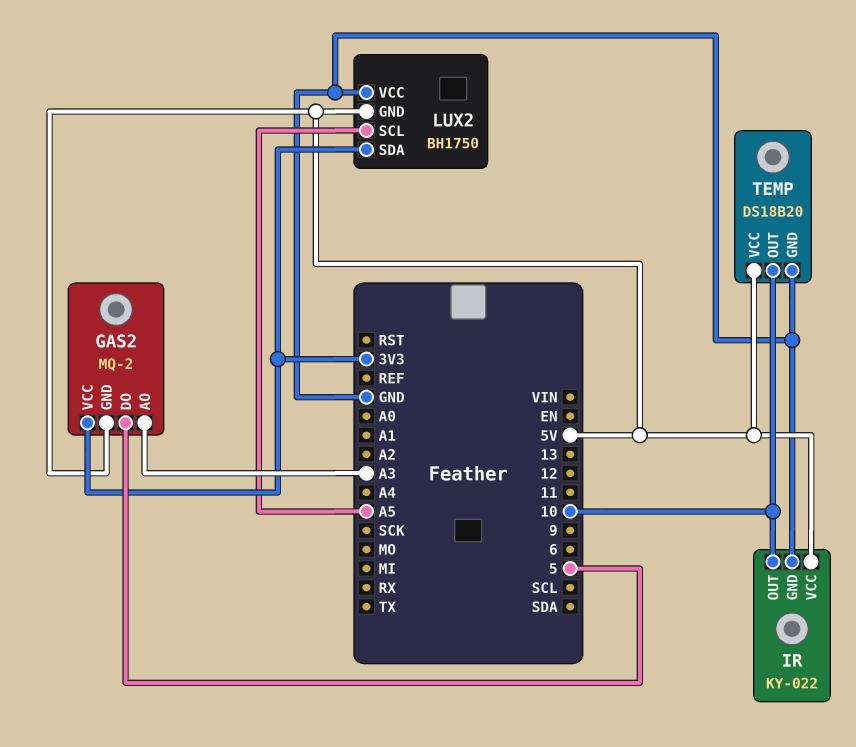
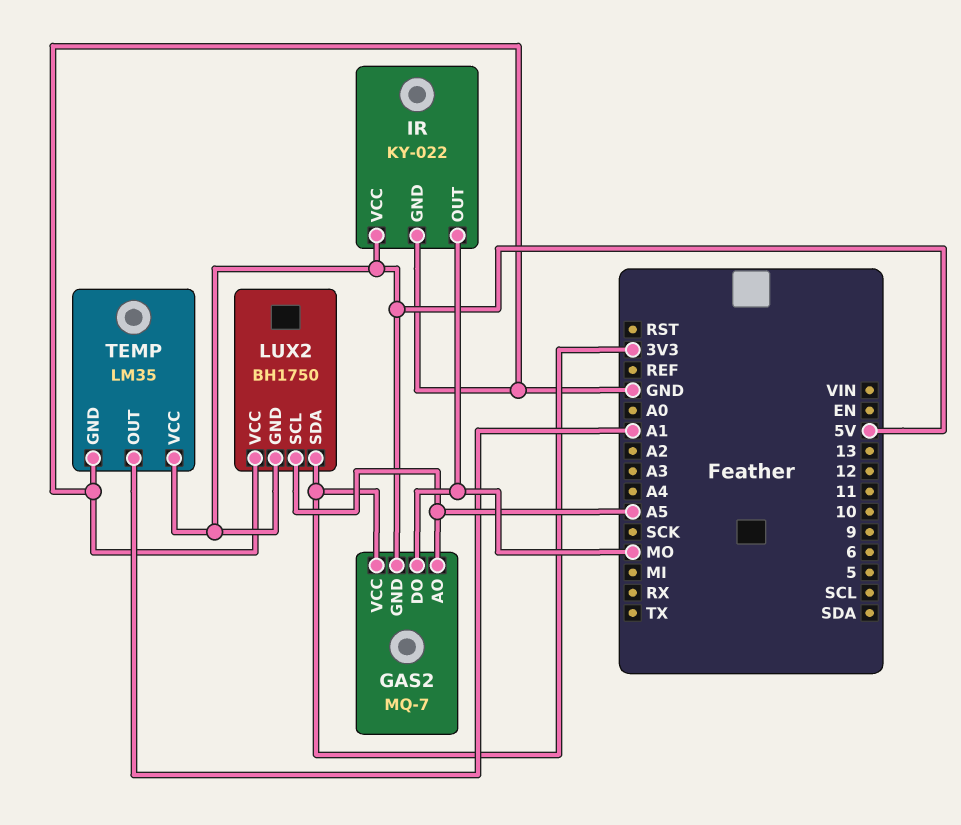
GAS2: MQ-2 -> MQ-7
GAS2 pin AO: A3 -> A5
GAS2 pin DO: 5 -> MO
IR pin OUT: 10 -> MO
TEMP: DS18B20 -> LM35
TEMP pin OUT: 10 -> A1

